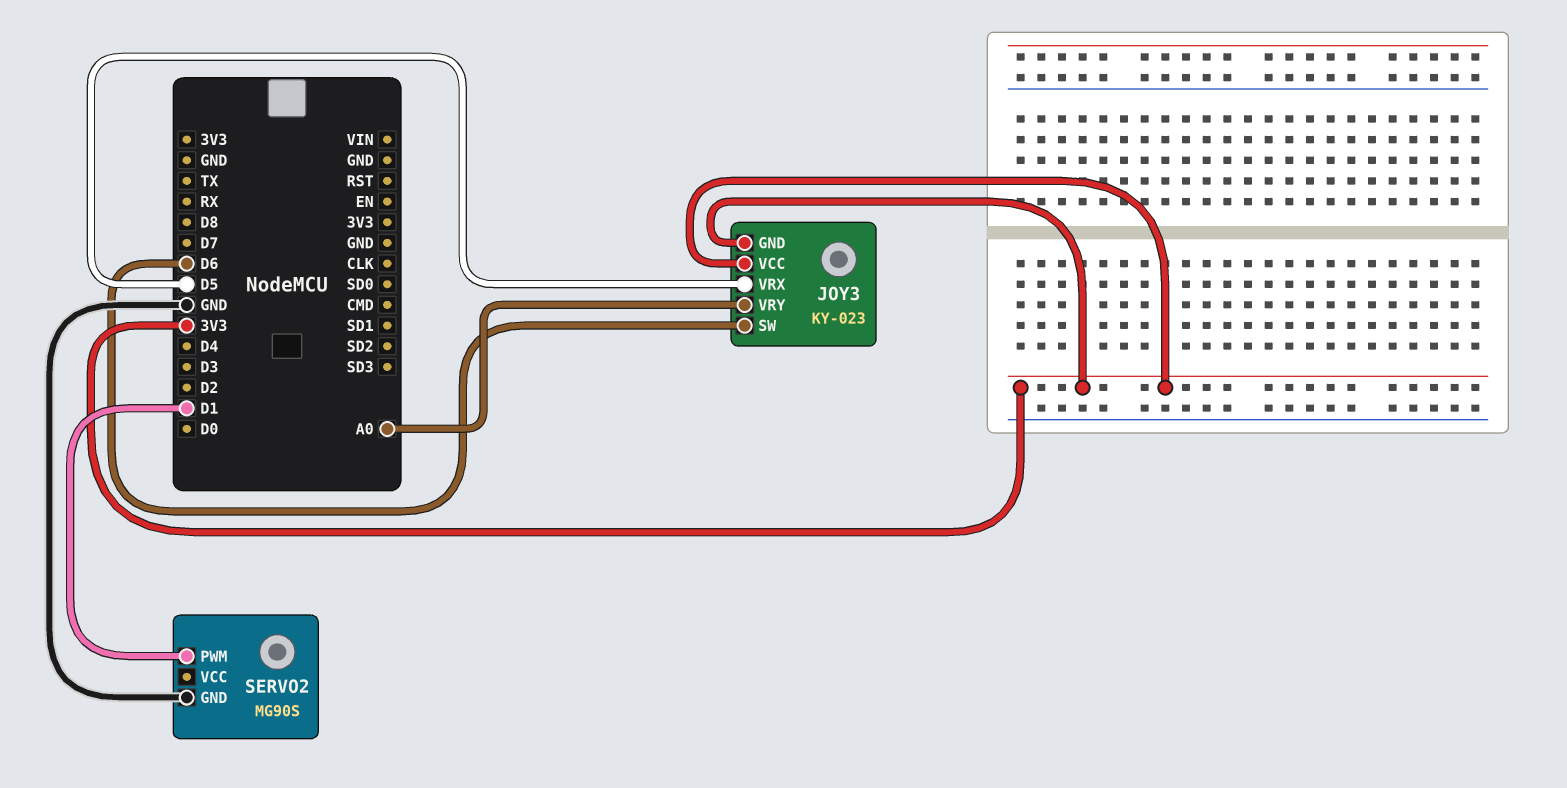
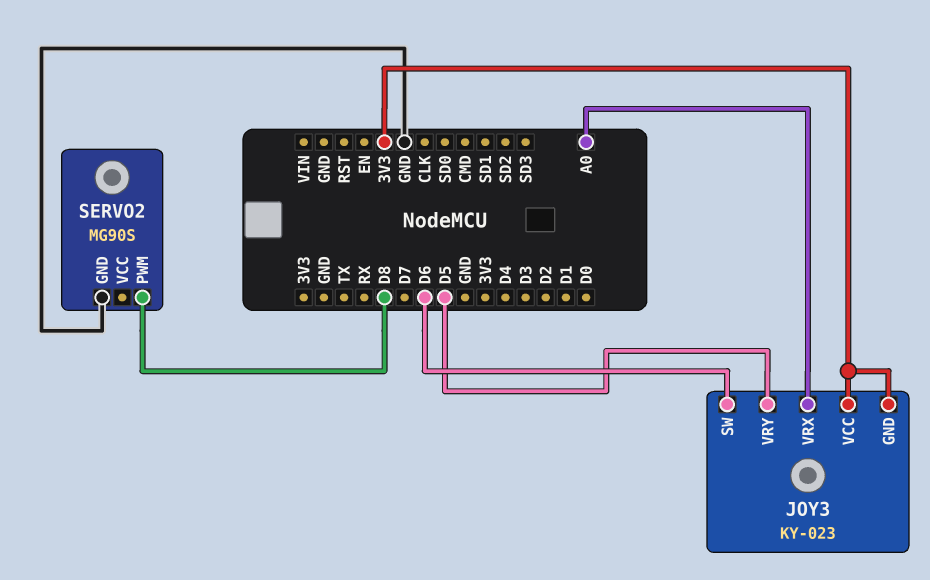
JOY3 pin VRX: D5 -> A0
JOY3 pin VRY: A0 -> D5
SERVO2 pin PWM: D1 -> D8

